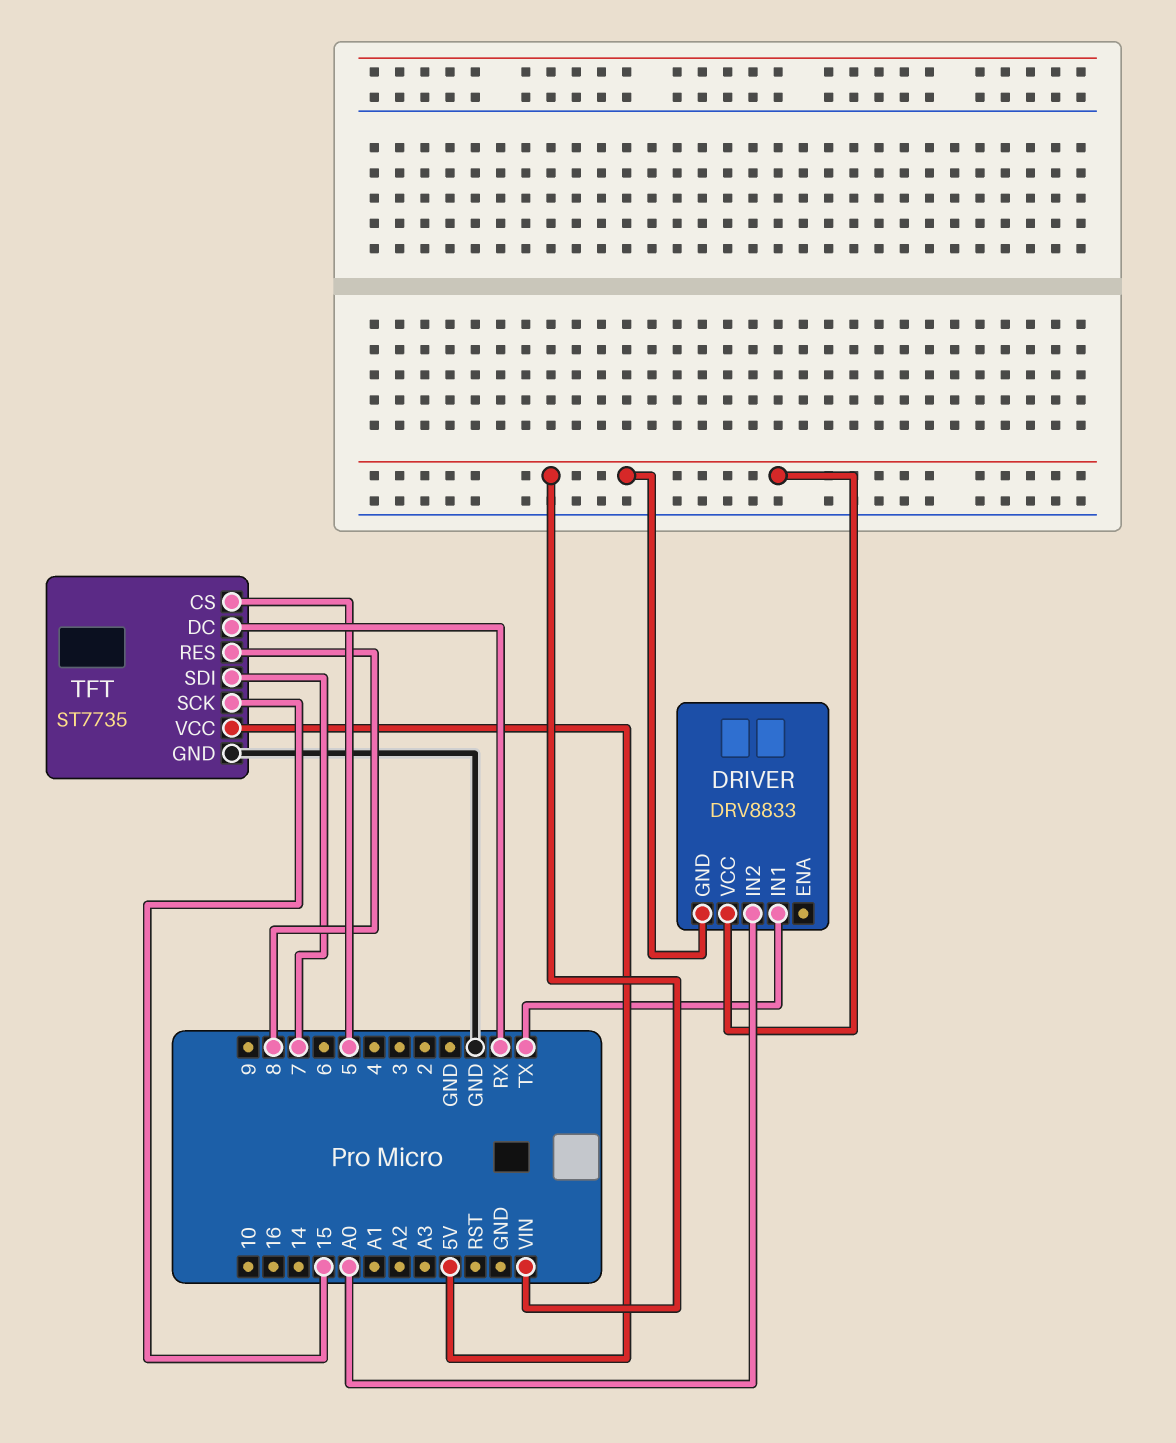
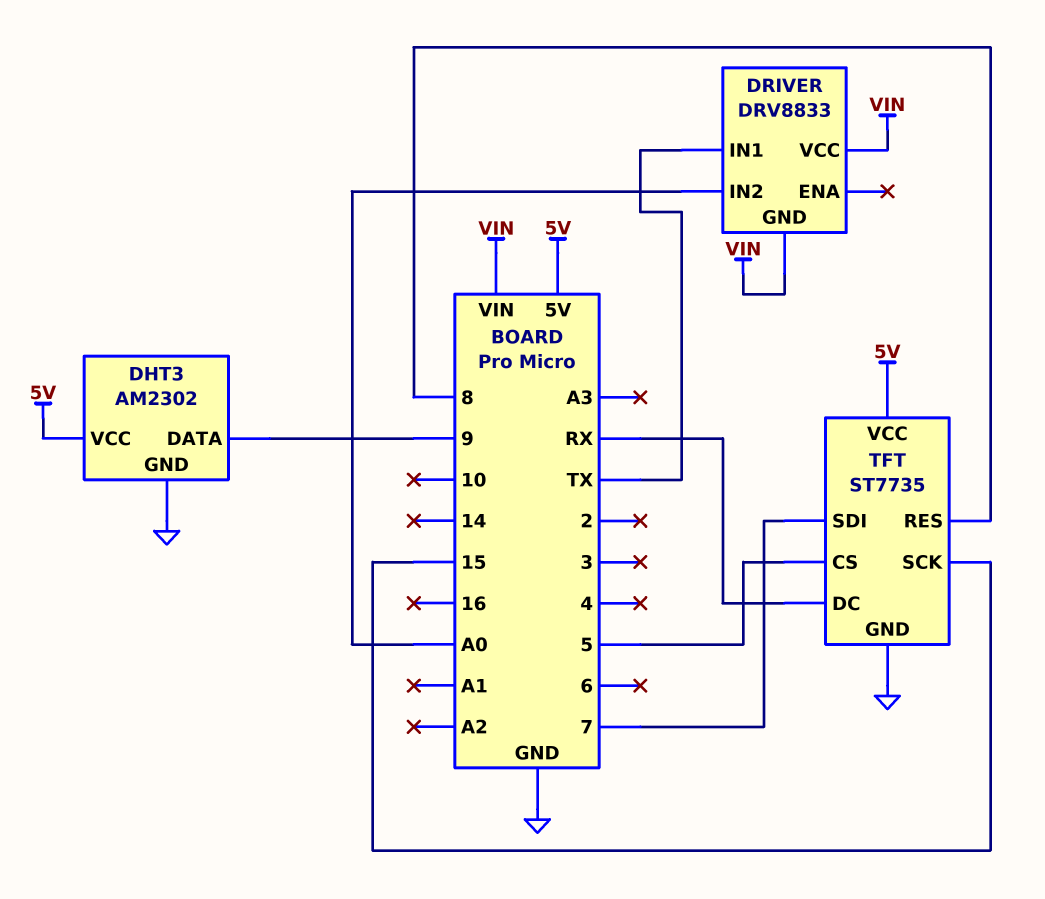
DHT3: none -> AM2302
DHT3 pin DATA: none -> 9
DHT3 pin GND: none -> GND
DHT3 pin VCC: none -> 5V

